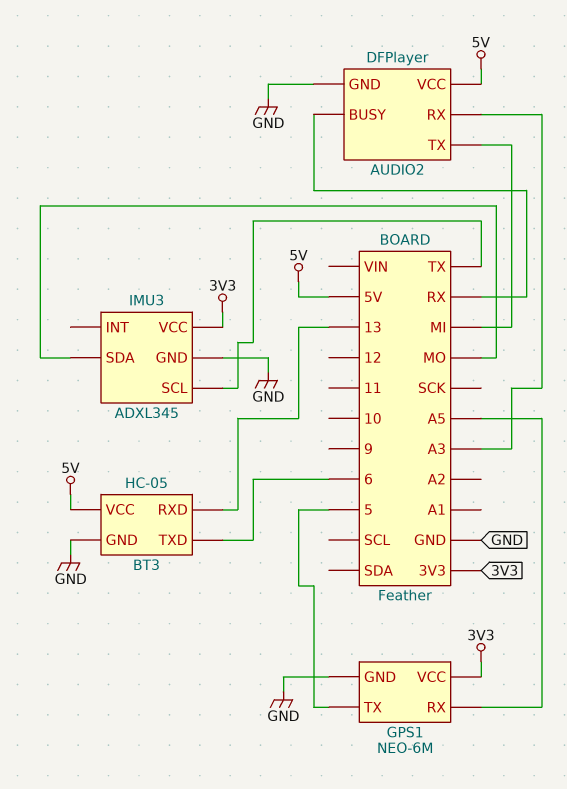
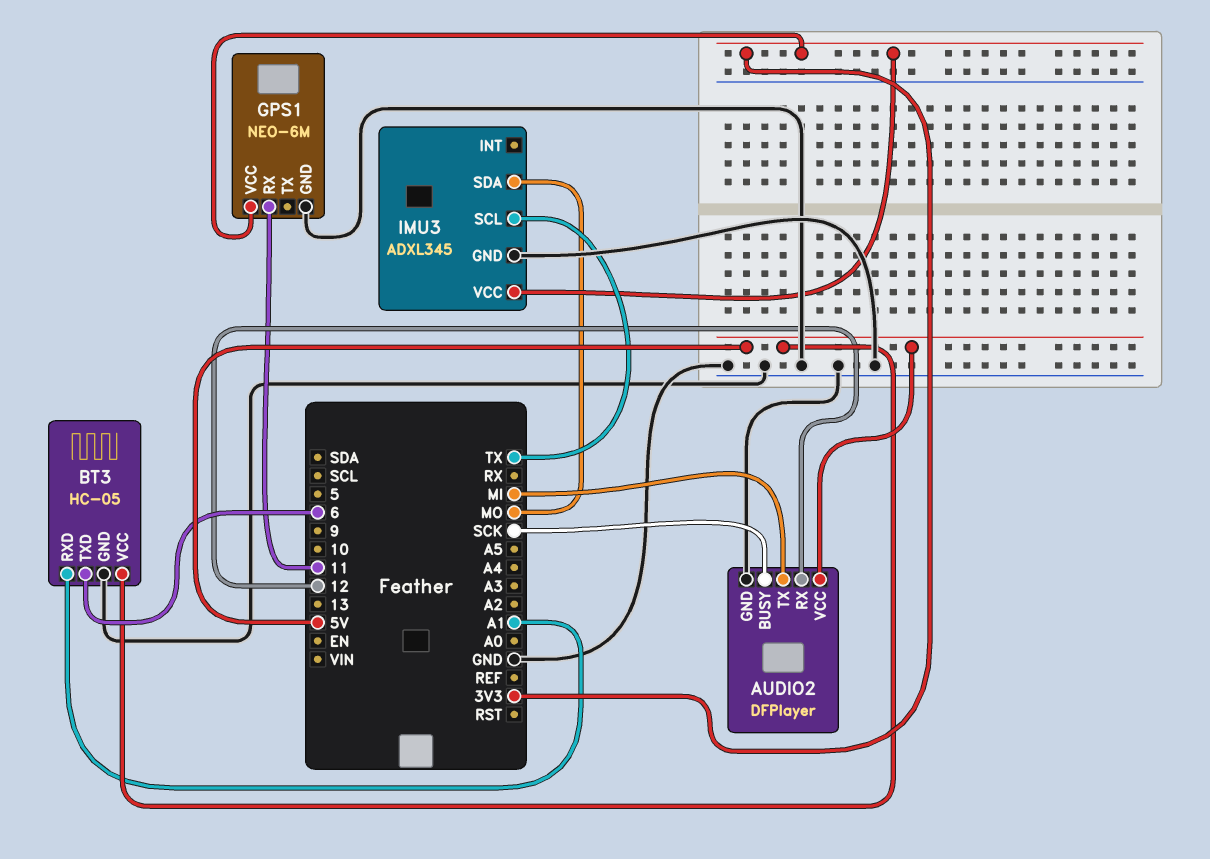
AUDIO2 pin BUSY: RX -> SCK
AUDIO2 pin RX: A3 -> 12
BT3 pin RXD: 13 -> A1
GPS1 pin RX: A5 -> 11
GPS1 pin TX: 5 -> none

